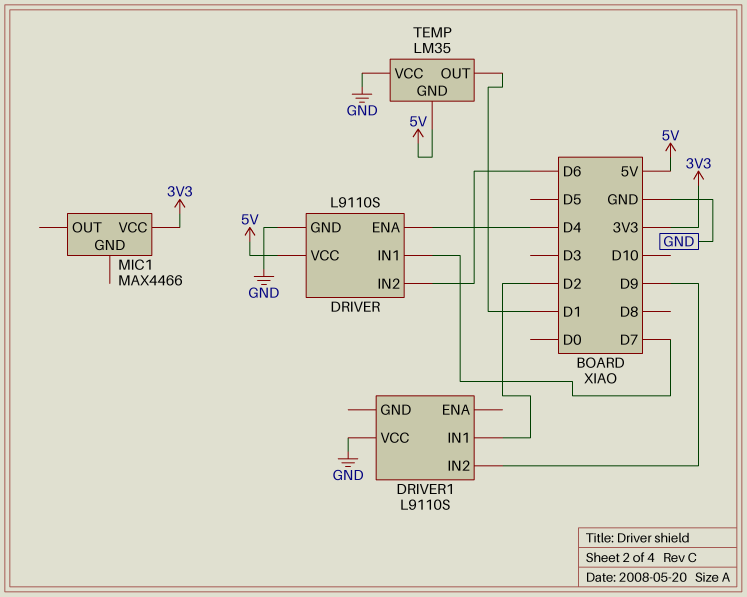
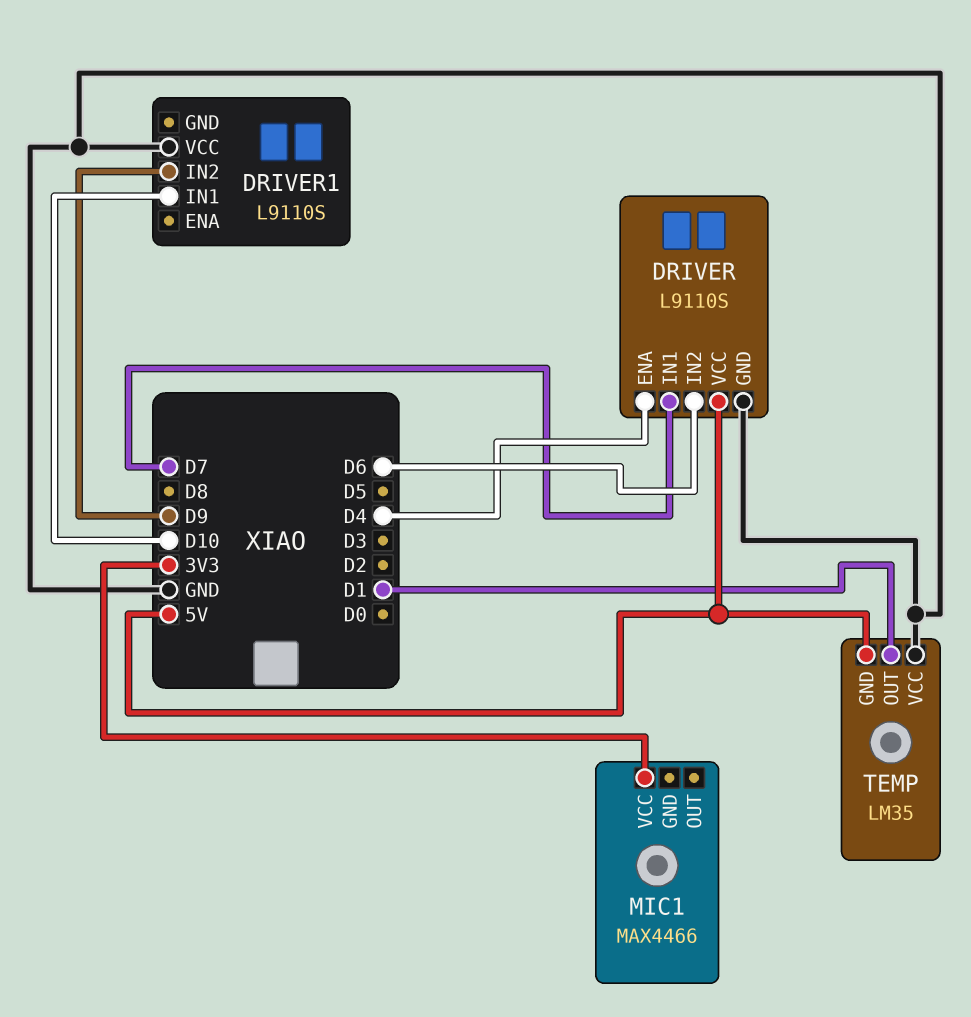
DRIVER1 pin IN1: D2 -> D10

